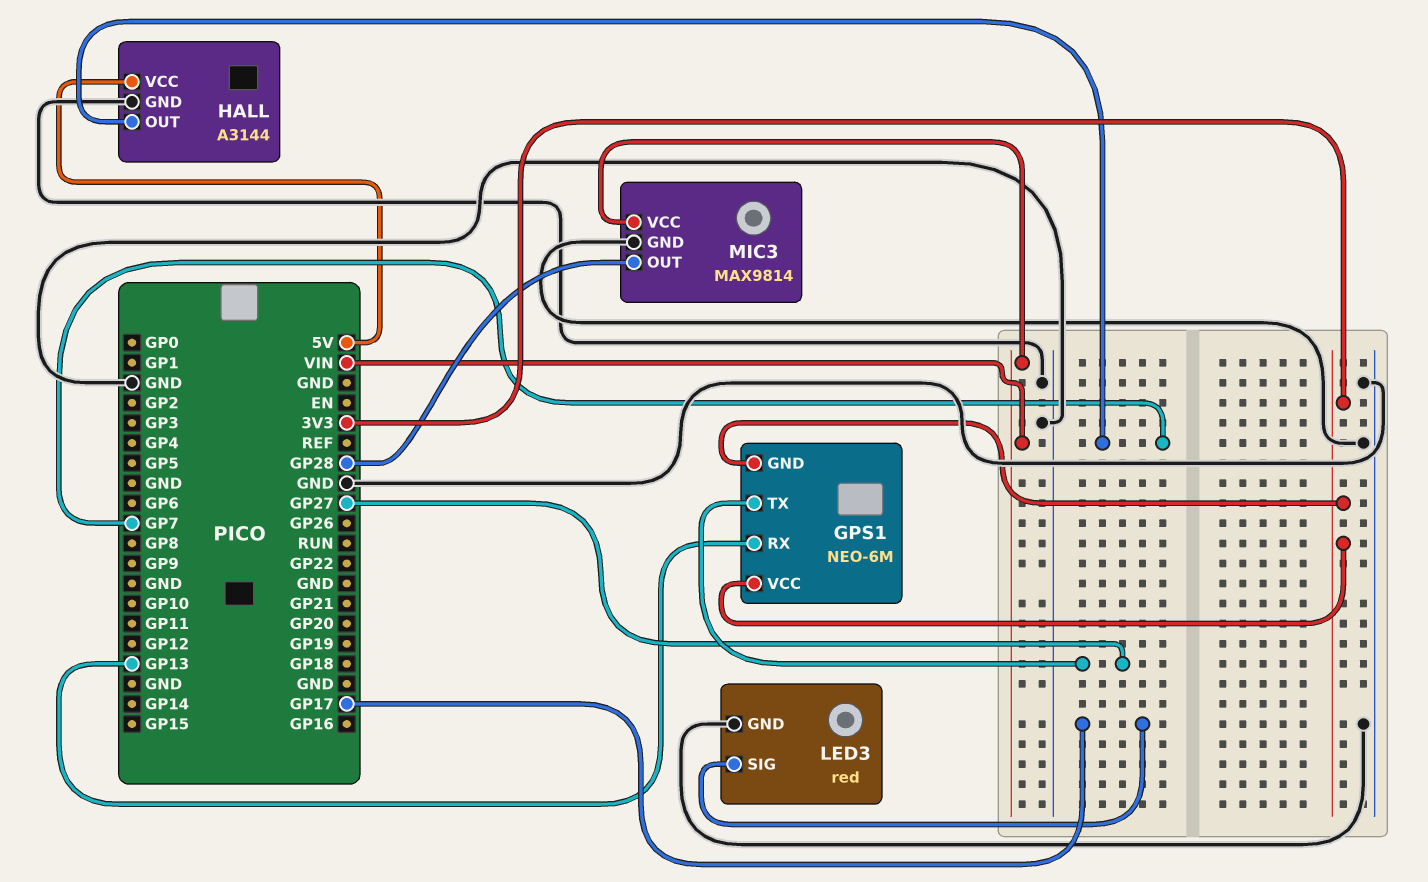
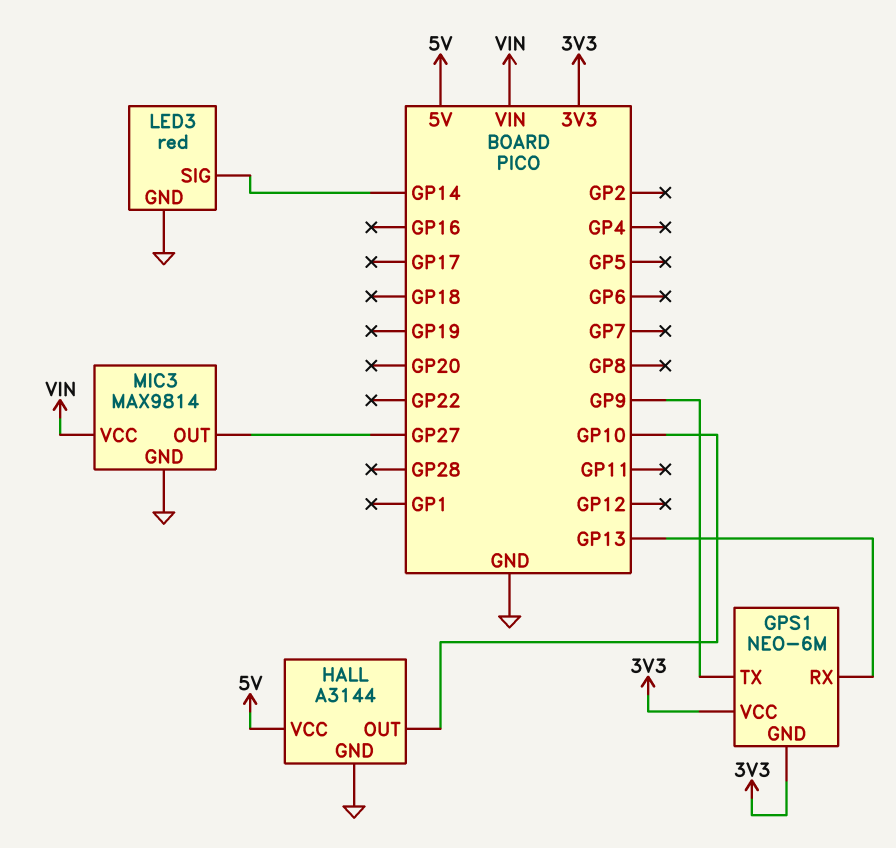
GPS1 pin TX: GP27 -> GP9
HALL pin OUT: GP7 -> GP10
LED3 pin SIG: GP17 -> GP14
MIC3 pin OUT: GP28 -> GP27

